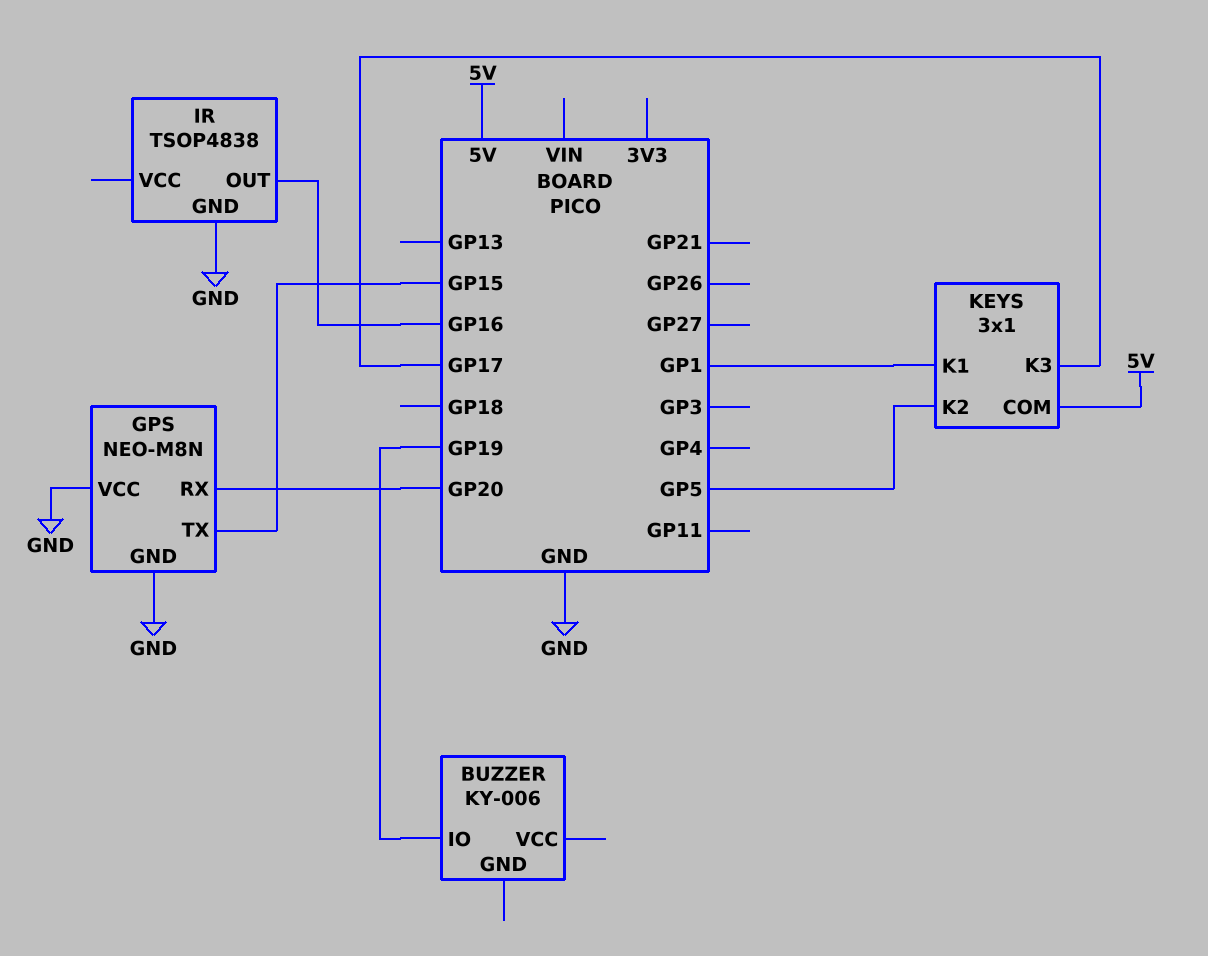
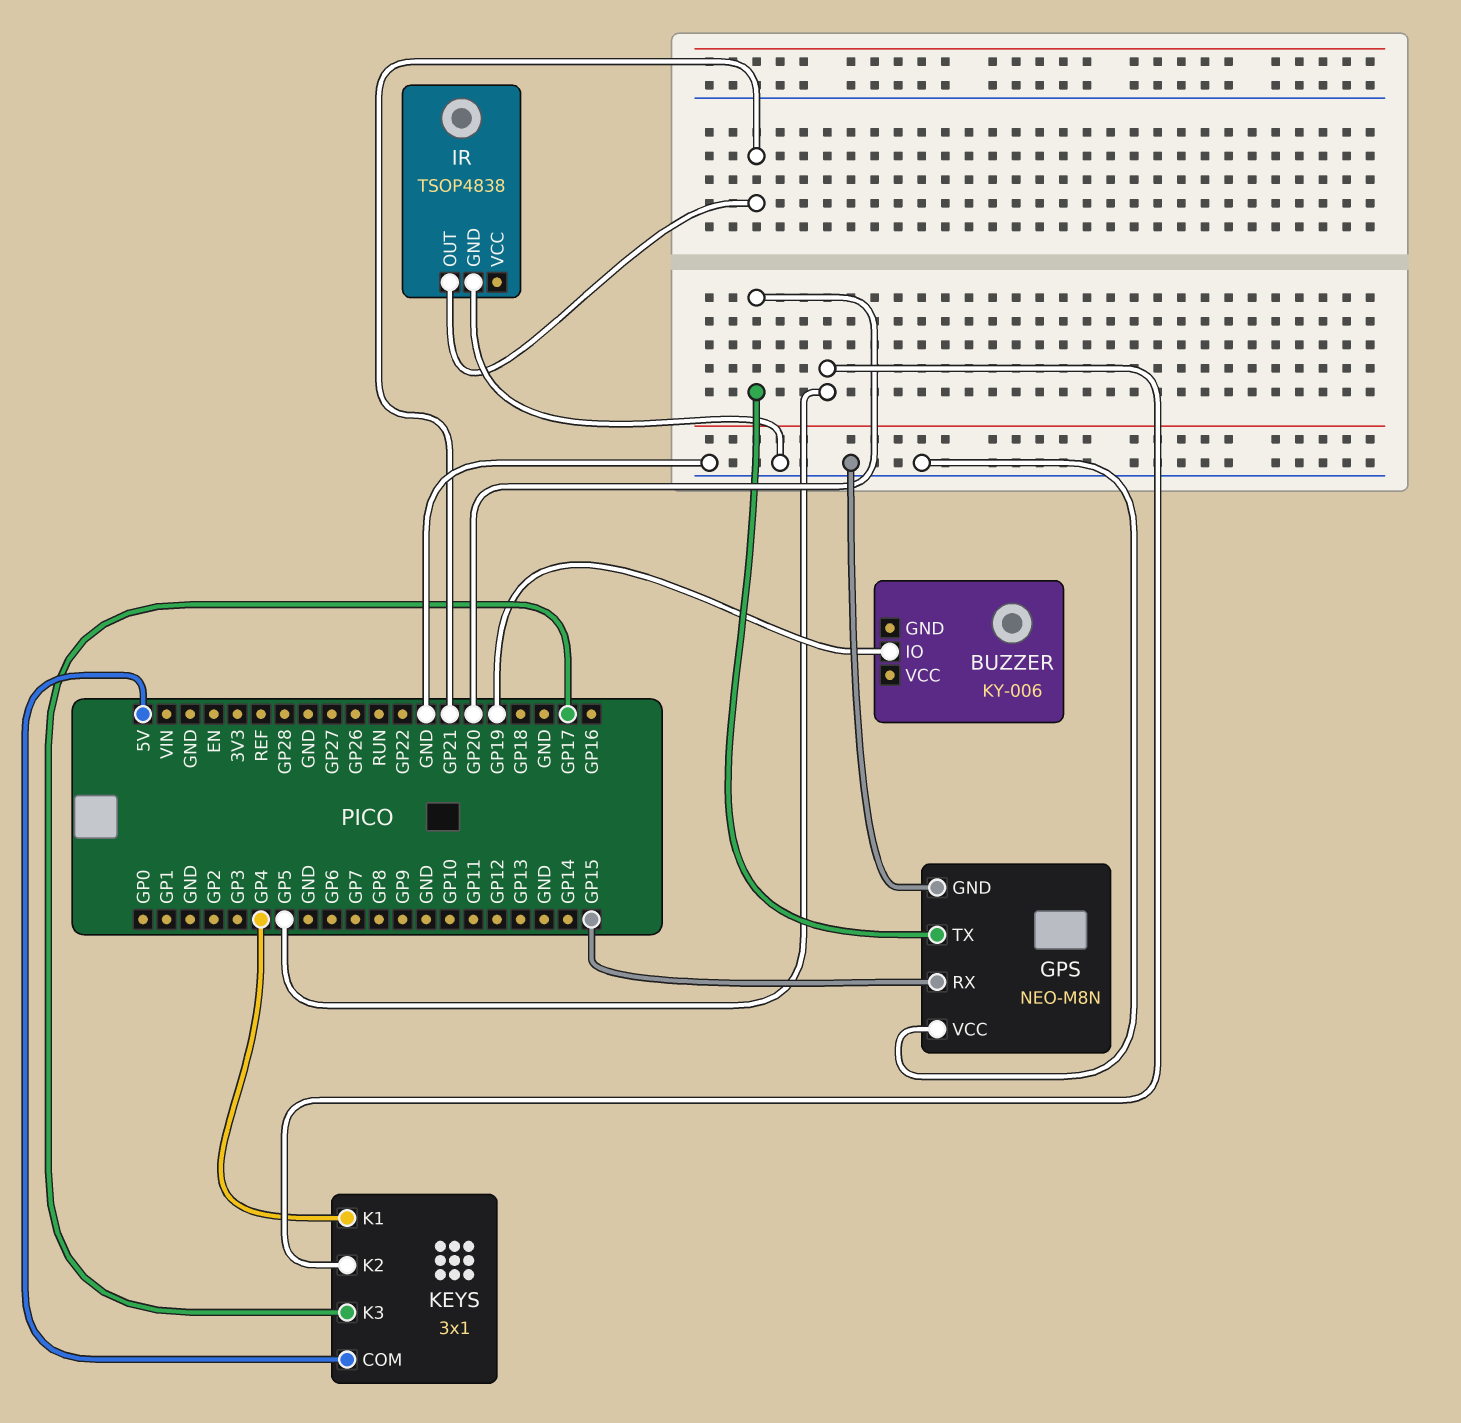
GPS pin RX: GP20 -> GP15
GPS pin TX: GP15 -> GP20
IR pin OUT: GP16 -> GP21
KEYS pin K1: GP1 -> GP4

